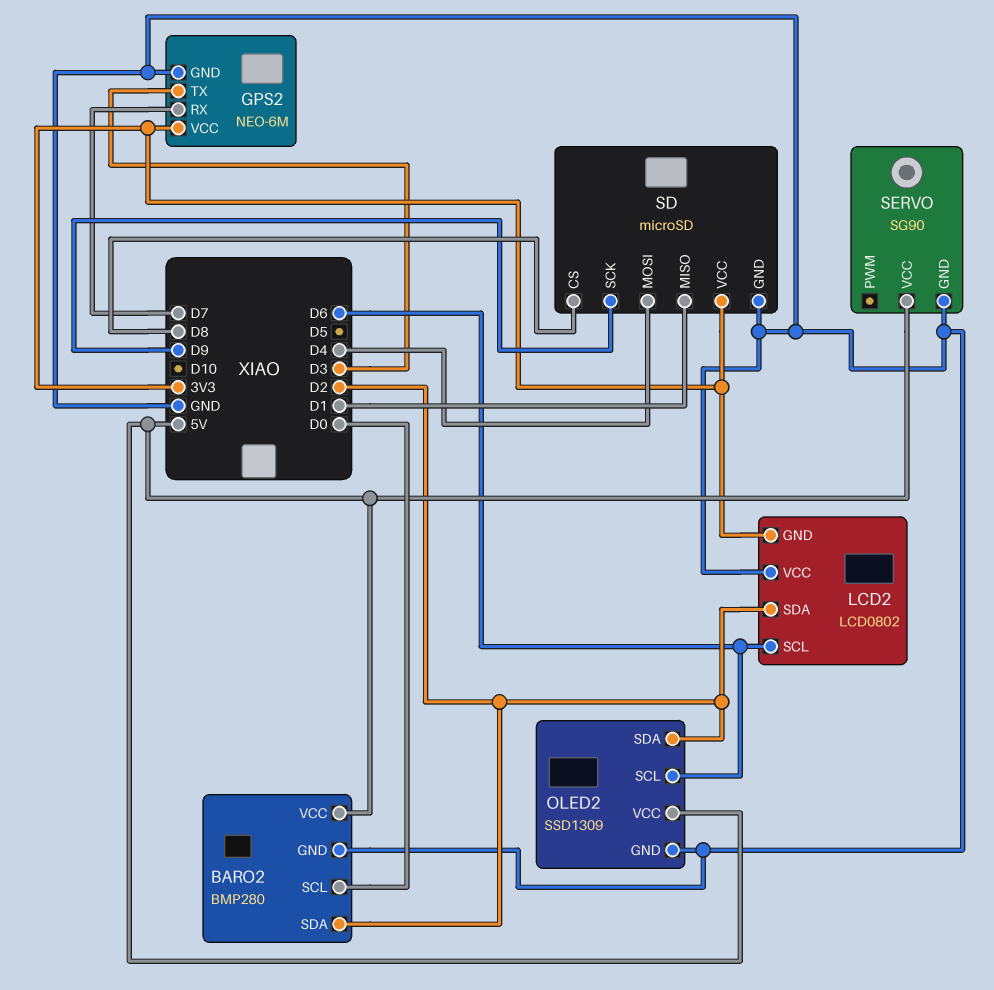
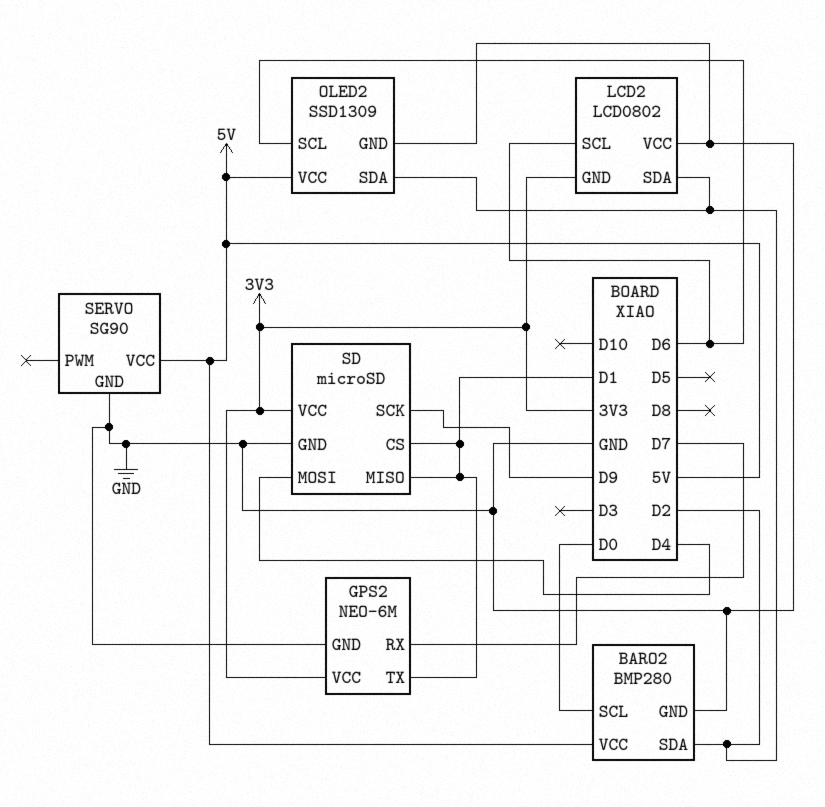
GPS2 pin TX: D3 -> D1
SD pin CS: D8 -> D1

